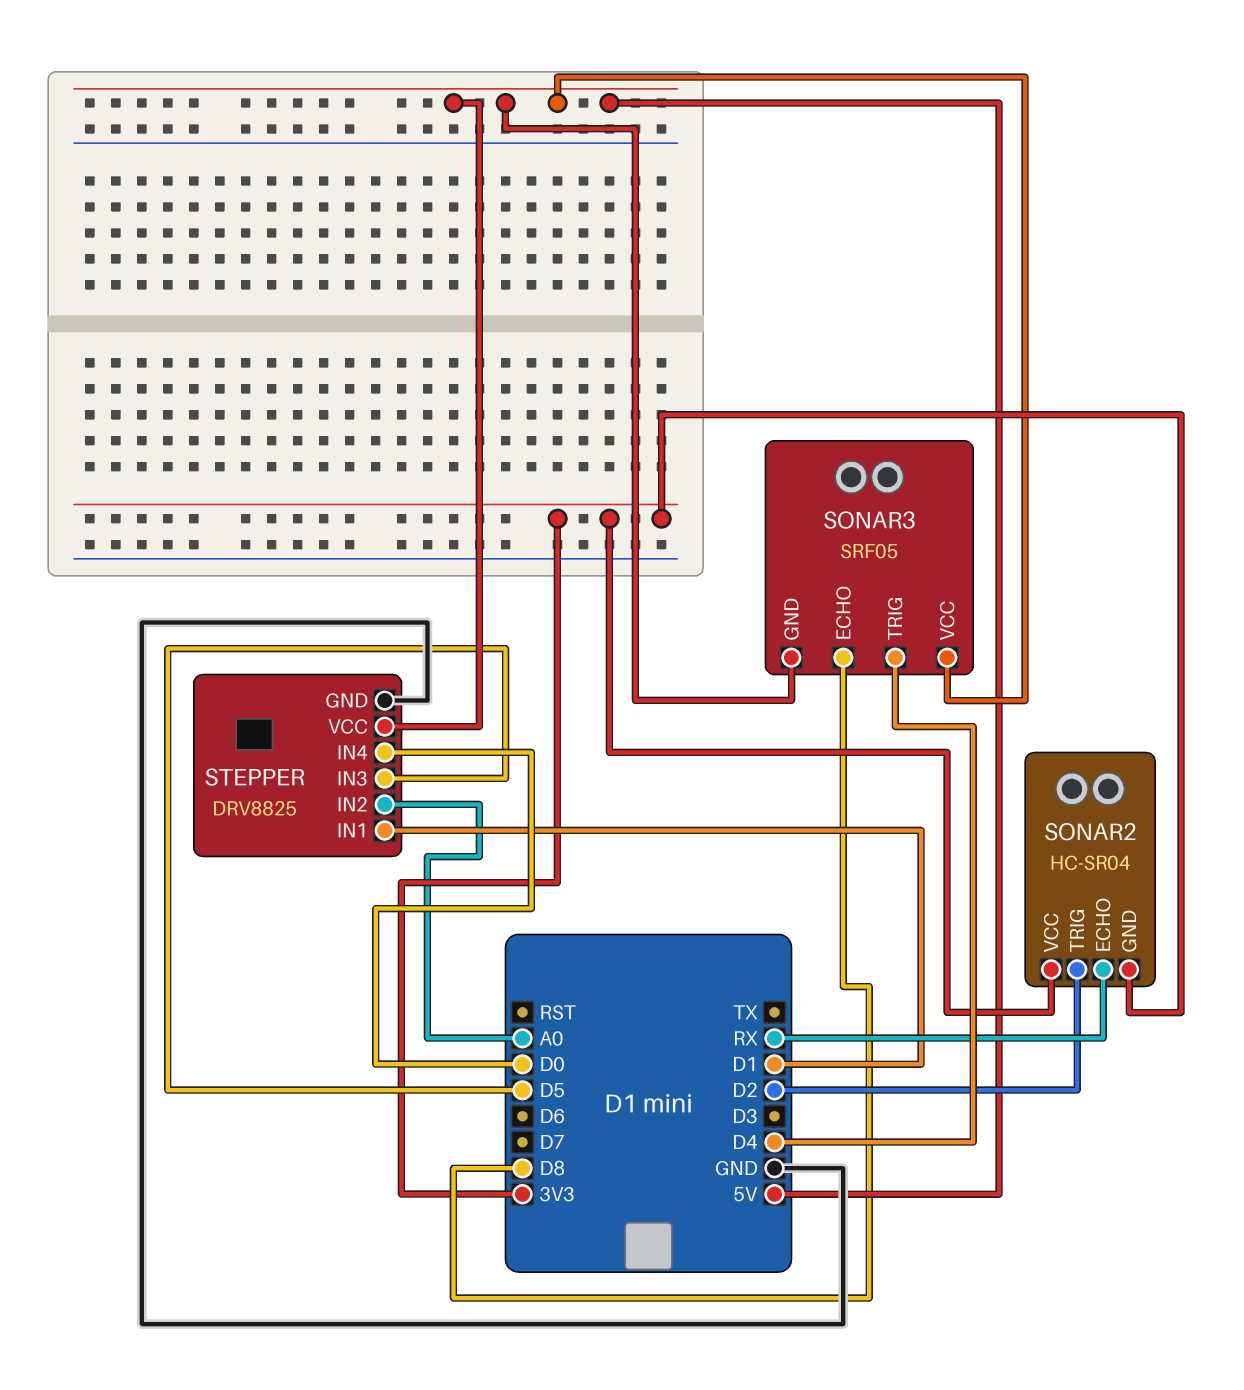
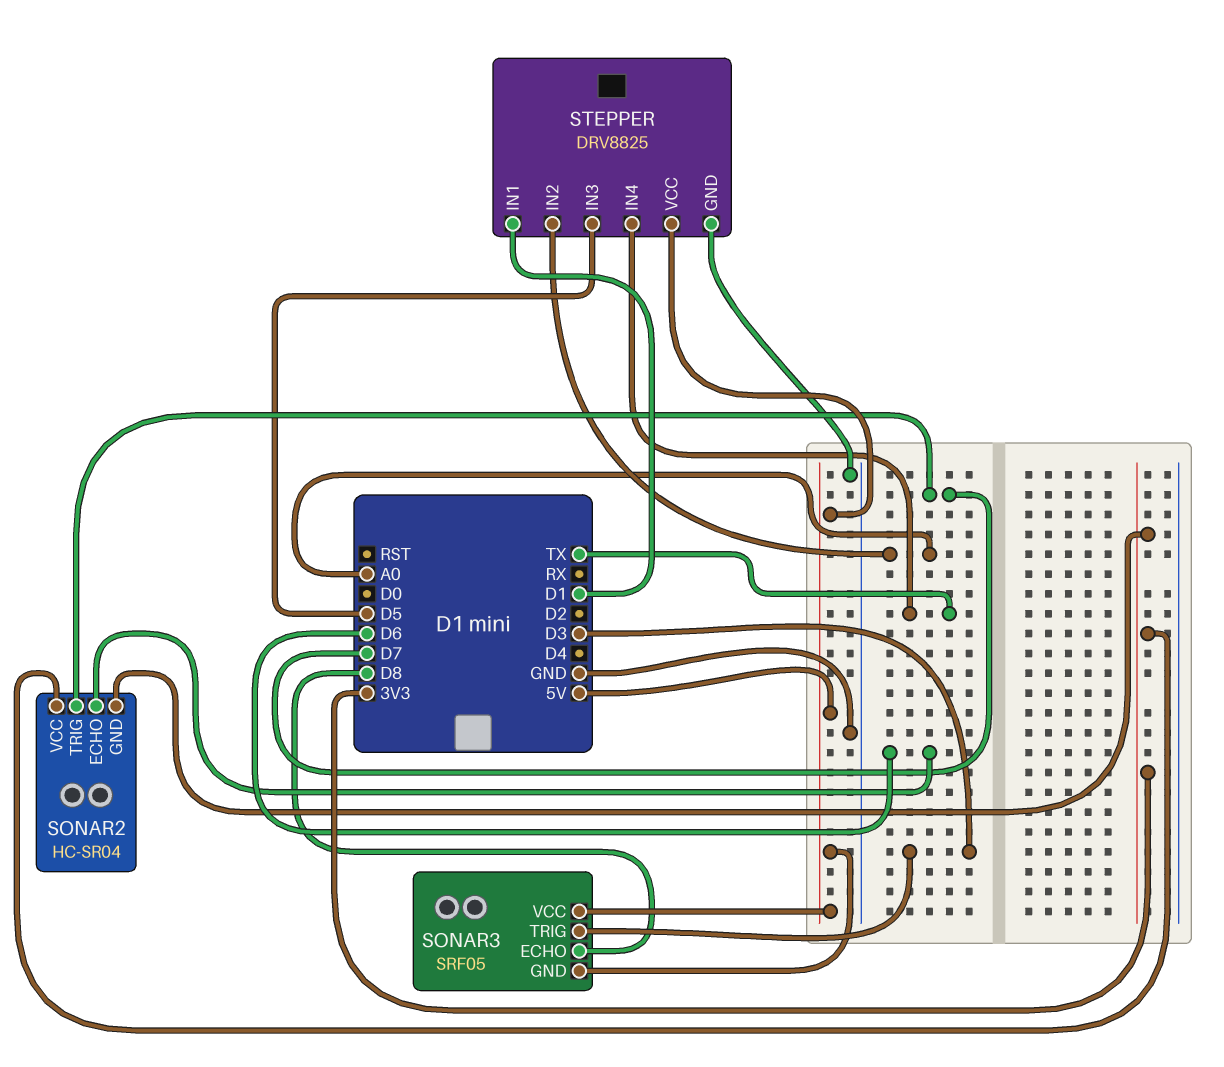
SONAR2 pin ECHO: RX -> D6
SONAR2 pin TRIG: D2 -> D7
SONAR3 pin TRIG: D4 -> D3
STEPPER pin IN4: D0 -> TX

